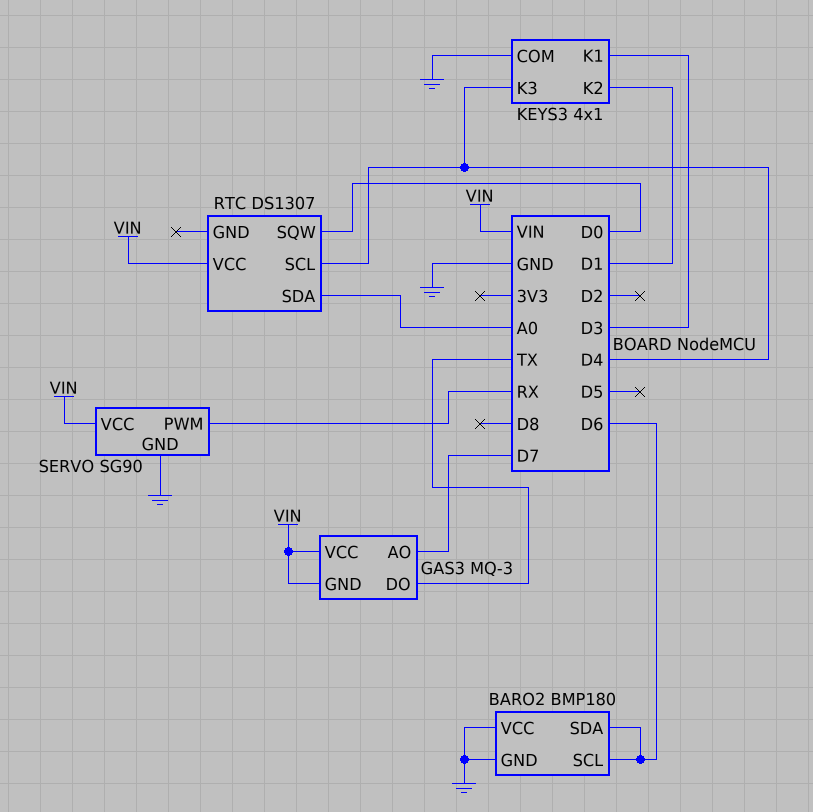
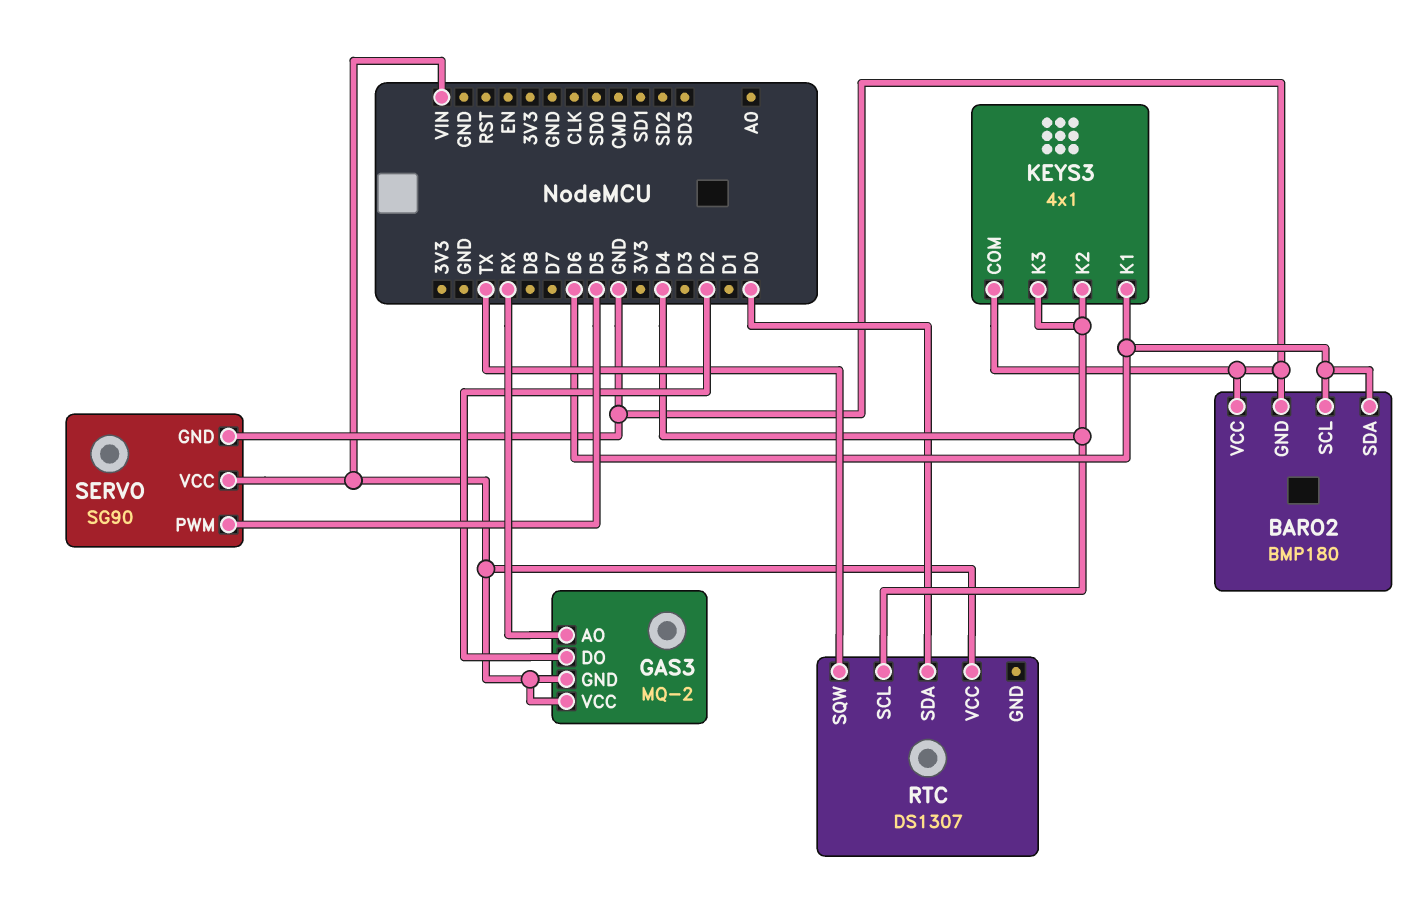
GAS3: MQ-3 -> MQ-2
GAS3 pin AO: D7 -> RX
GAS3 pin DO: TX -> D2
KEYS3 pin K1: D3 -> D6
KEYS3 pin K2: D1 -> D4
RTC pin SDA: A0 -> D0
RTC pin SQW: D0 -> TX
SERVO pin PWM: RX -> D5

